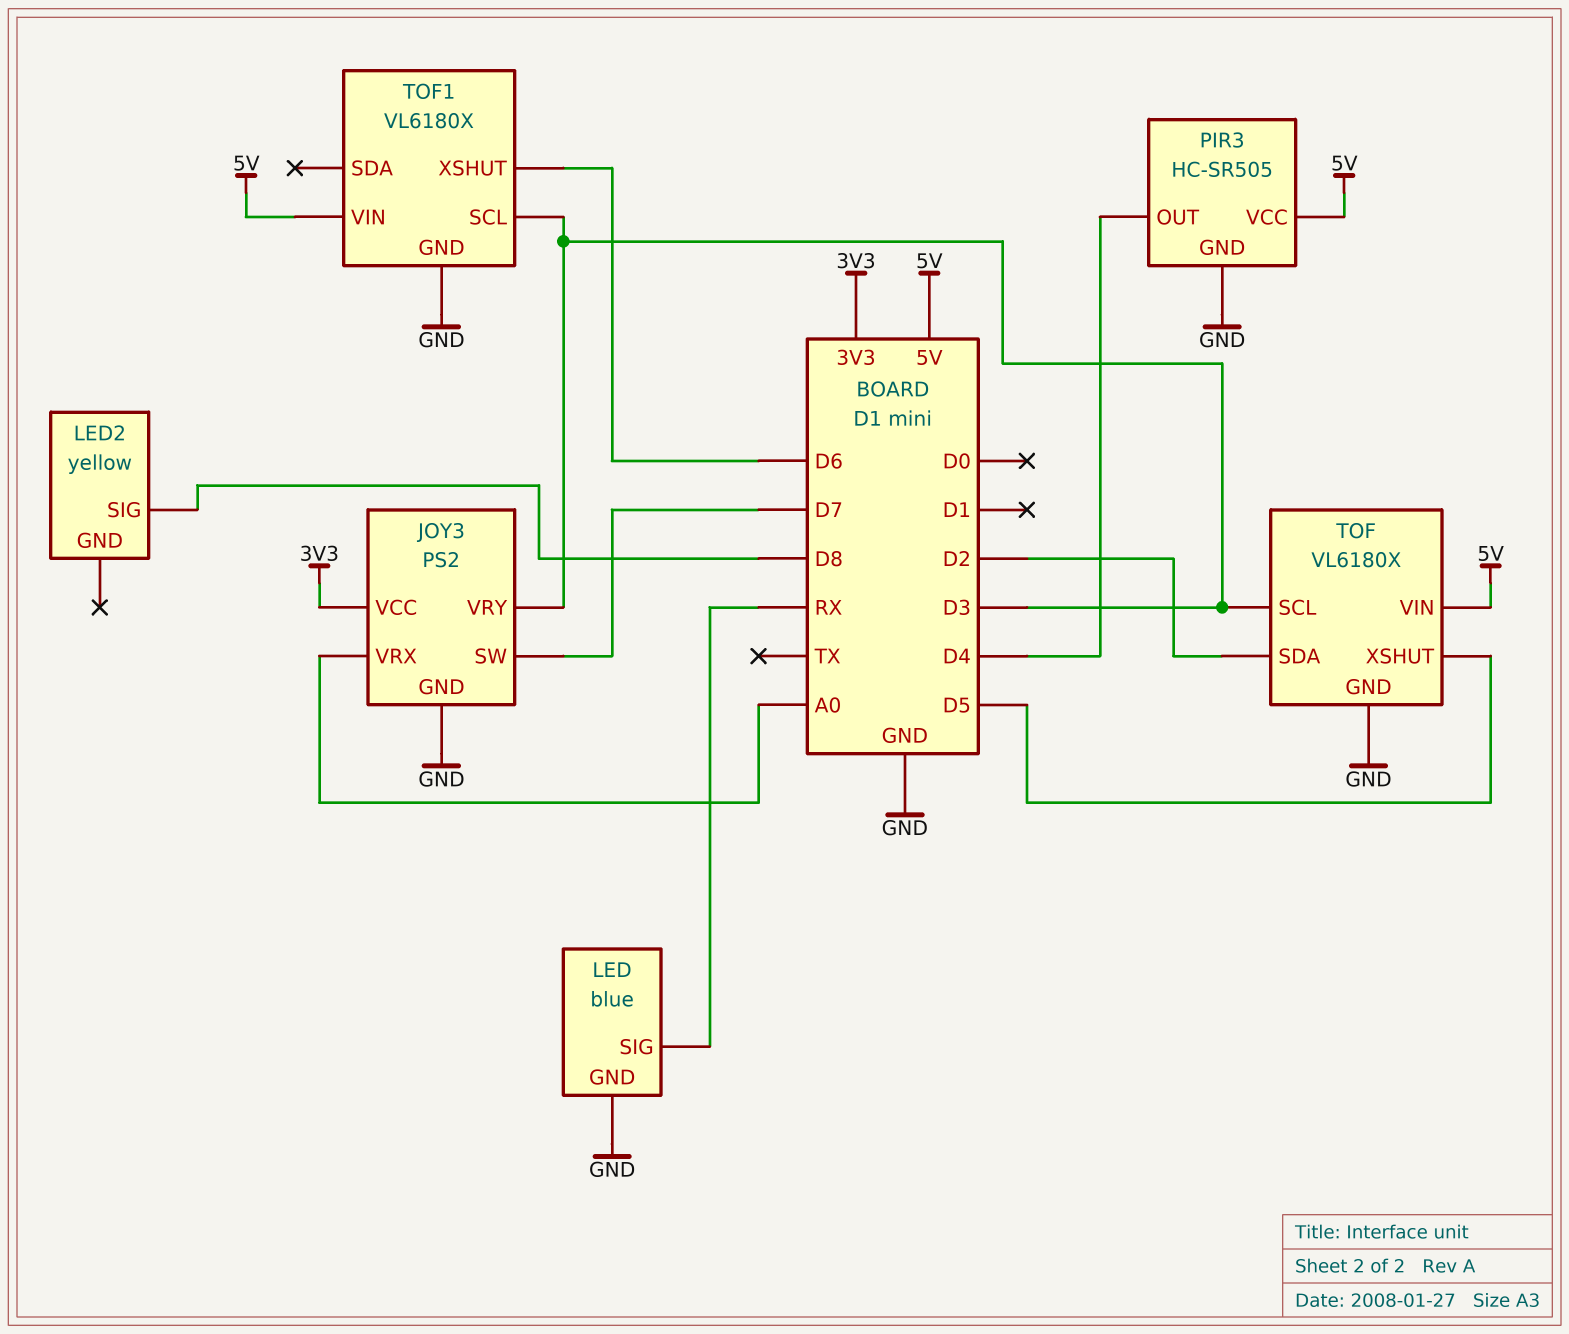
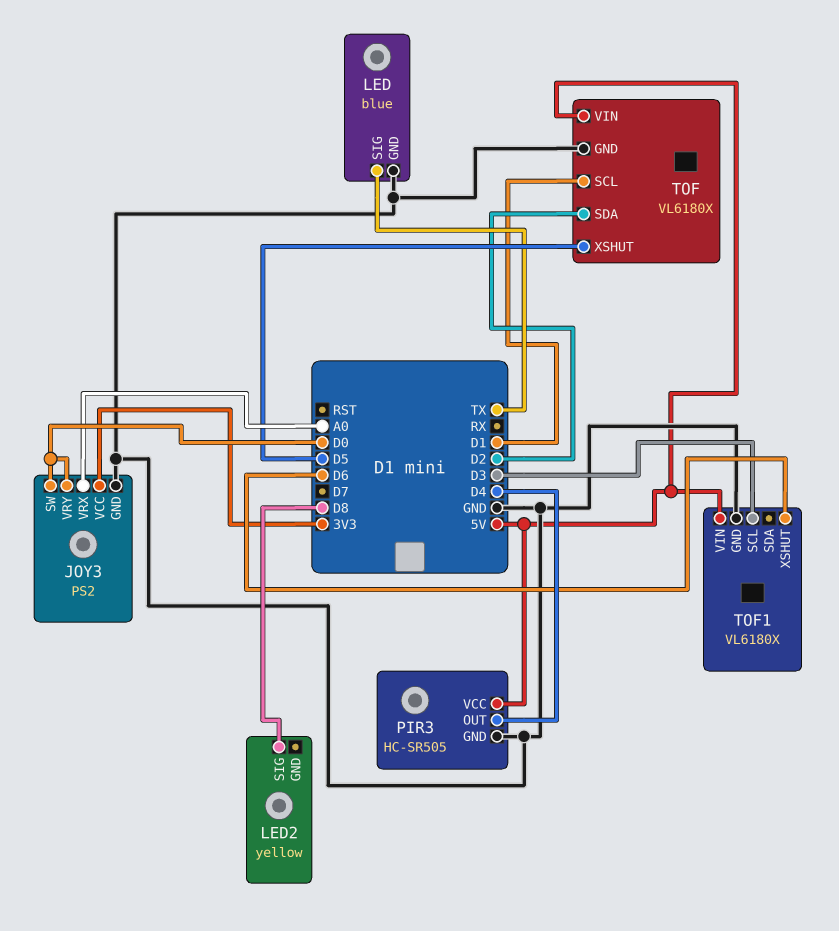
JOY3 pin SW: D7 -> D0
JOY3 pin VRY: D3 -> D0
LED pin SIG: RX -> TX
TOF pin SCL: D3 -> D1

